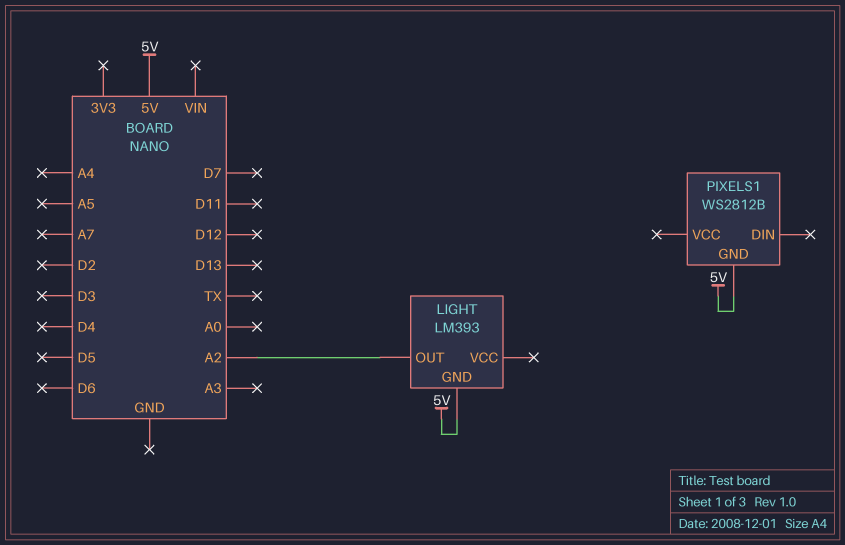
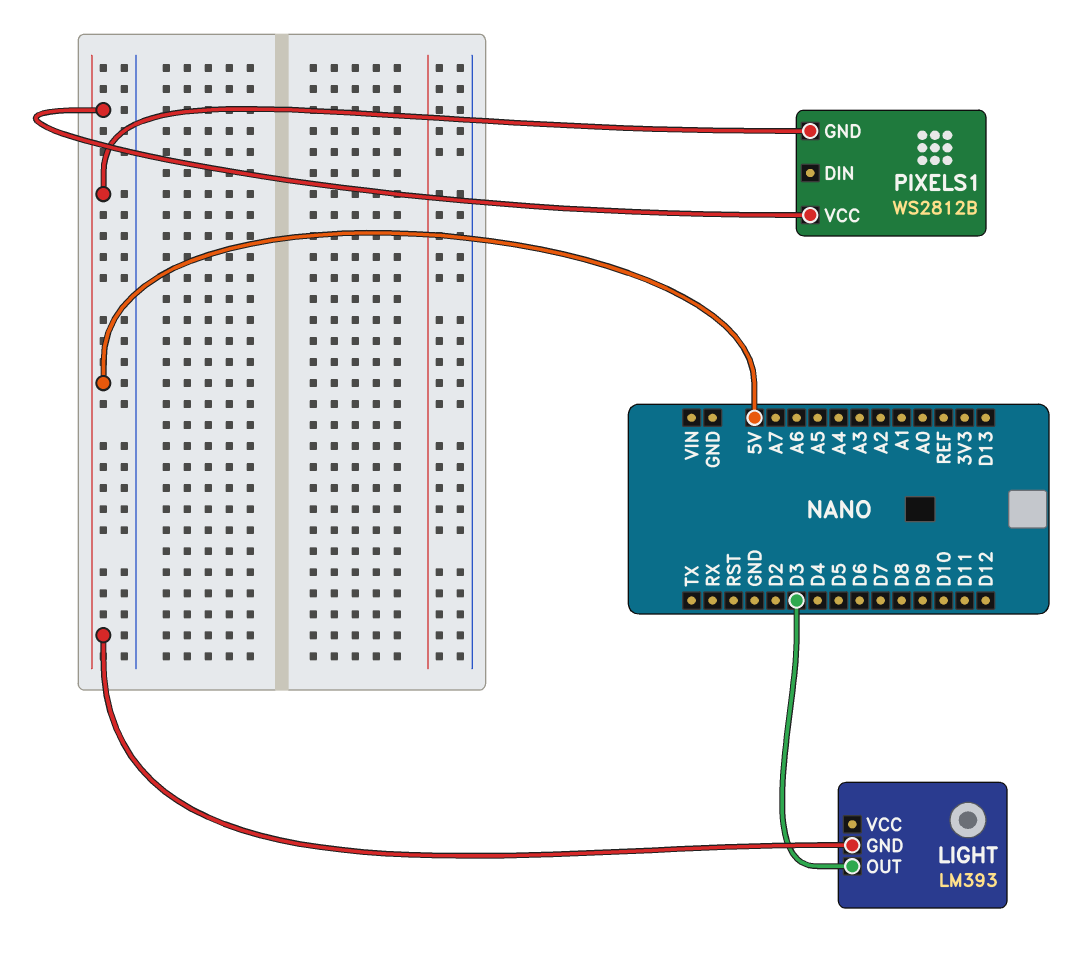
LIGHT pin OUT: A2 -> D3
PIXELS1 pin VCC: none -> 5V

